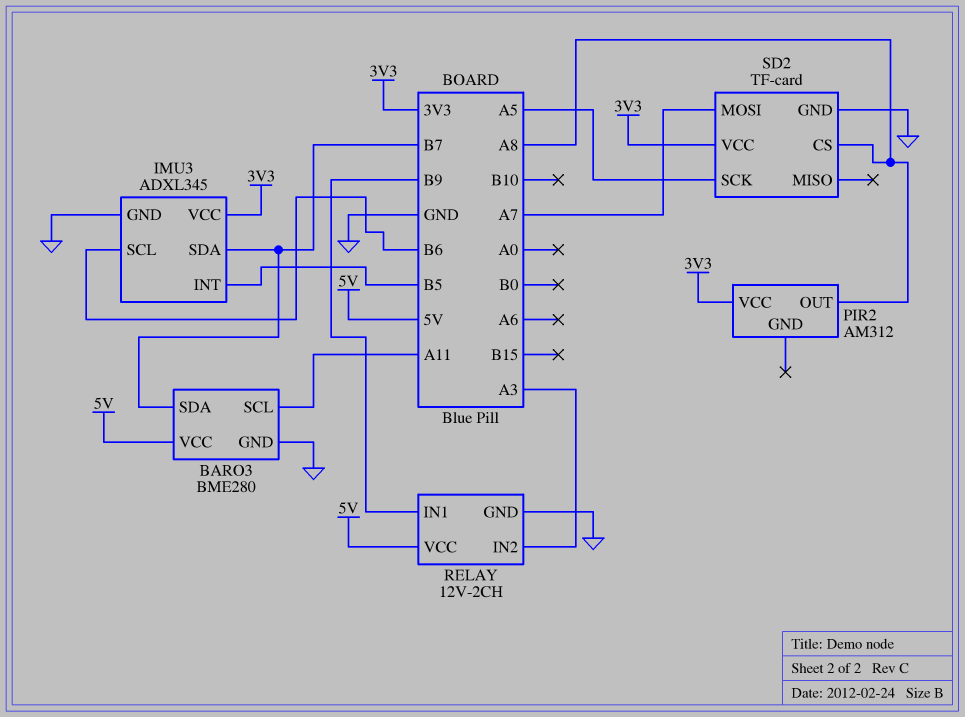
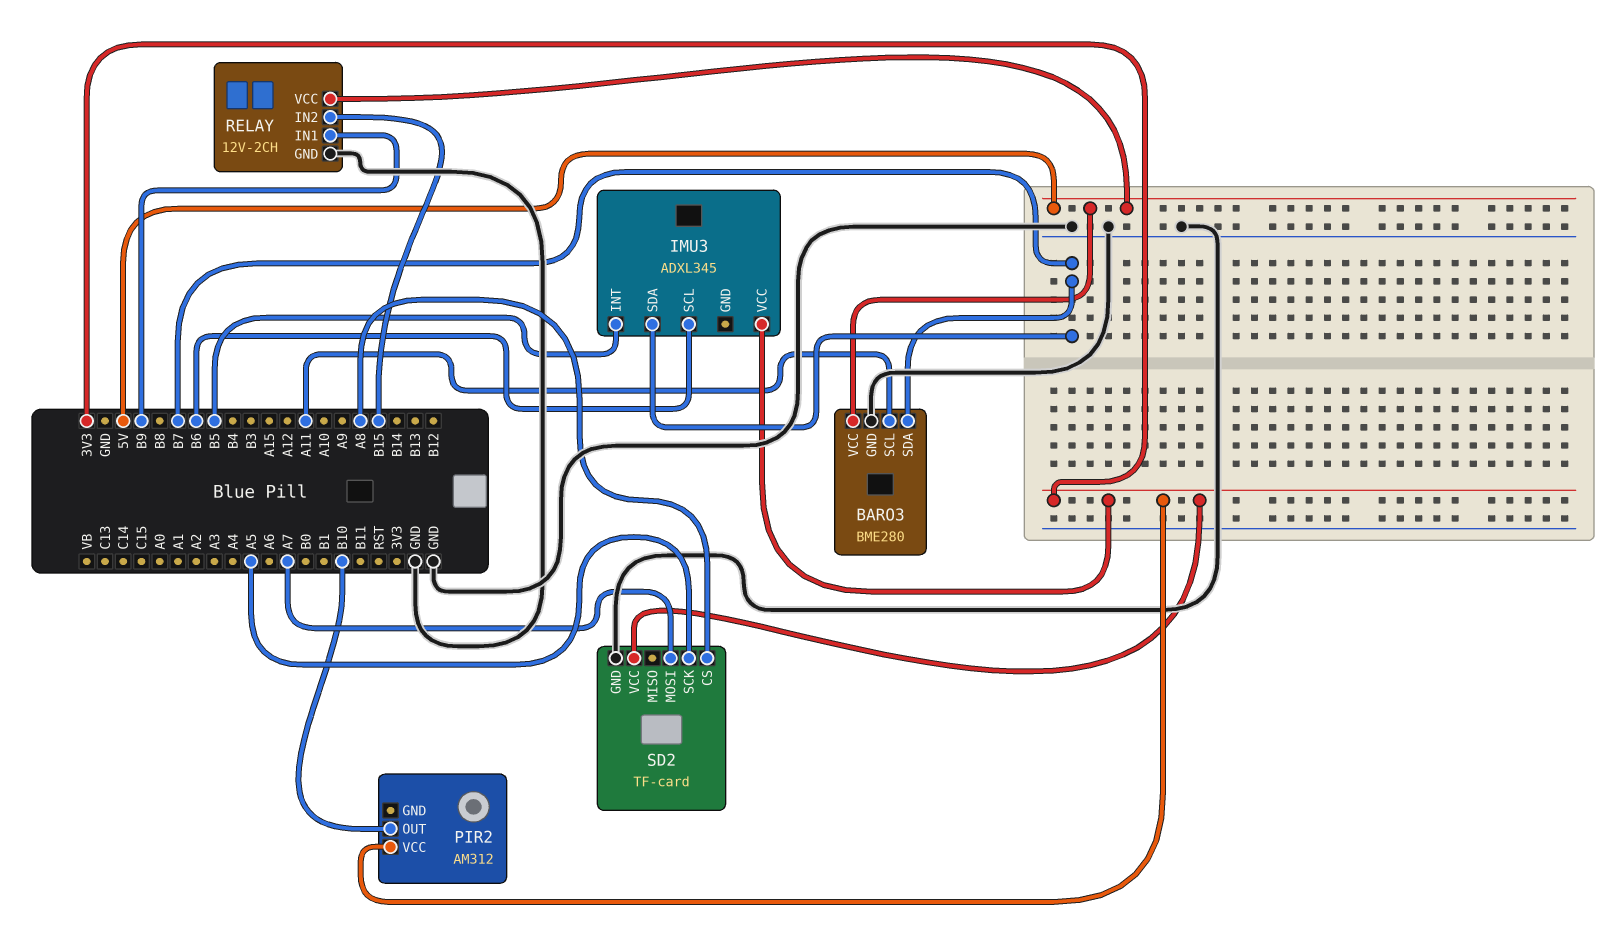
IMU3 pin GND: GND -> none
PIR2 pin OUT: A8 -> B10
RELAY pin IN2: A3 -> B15

